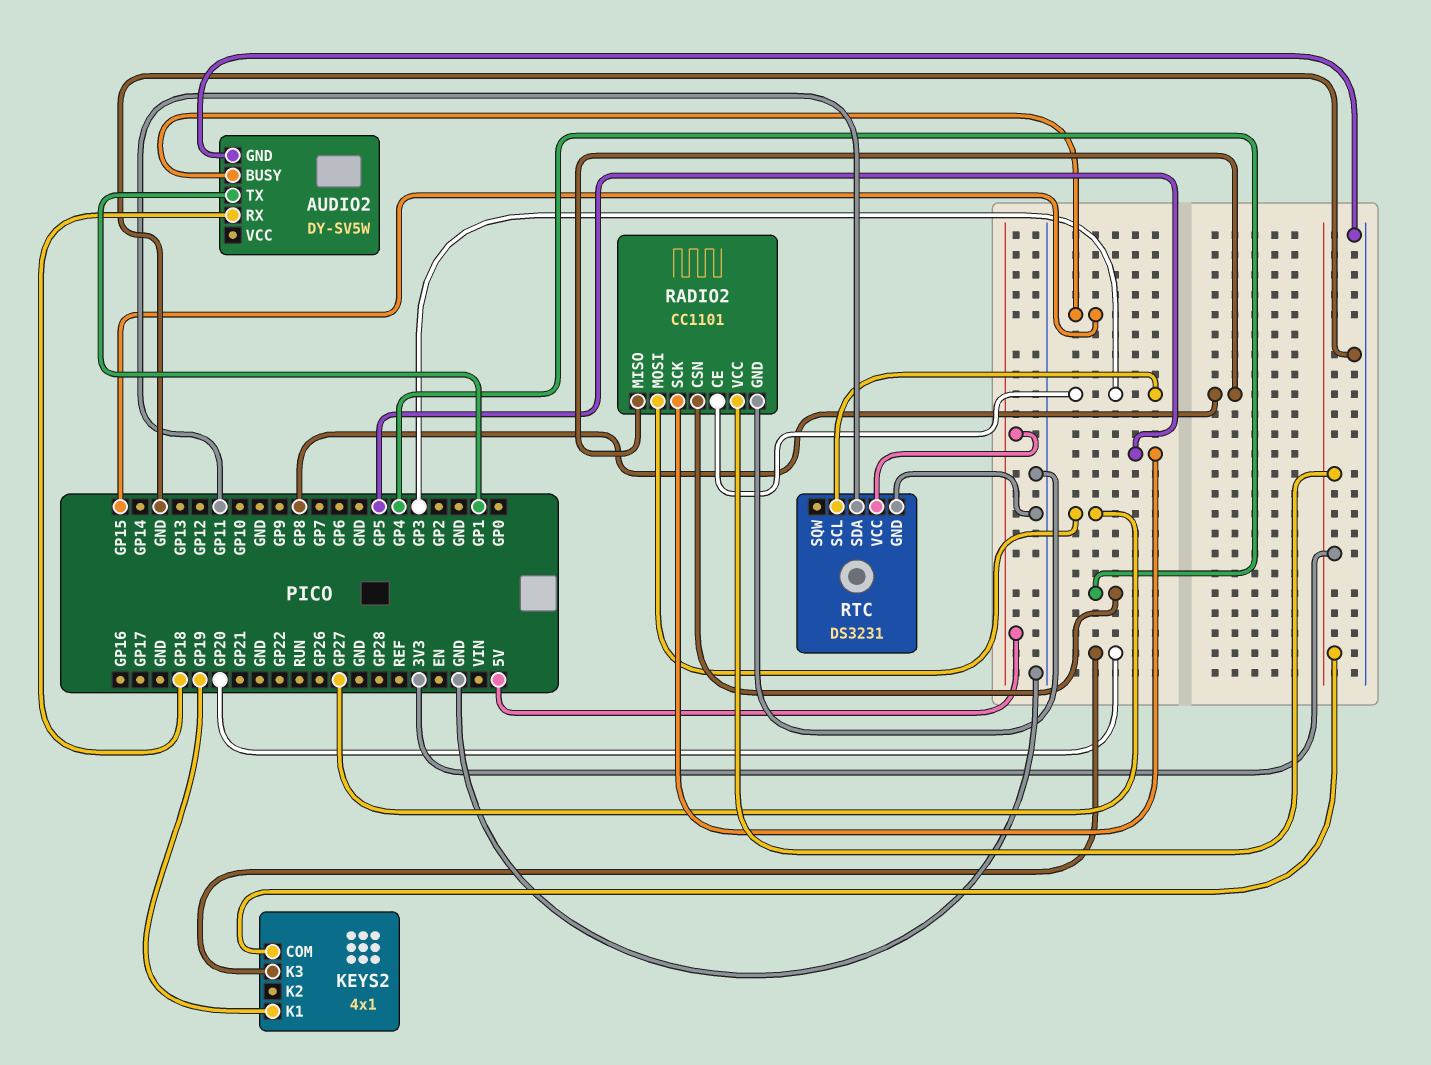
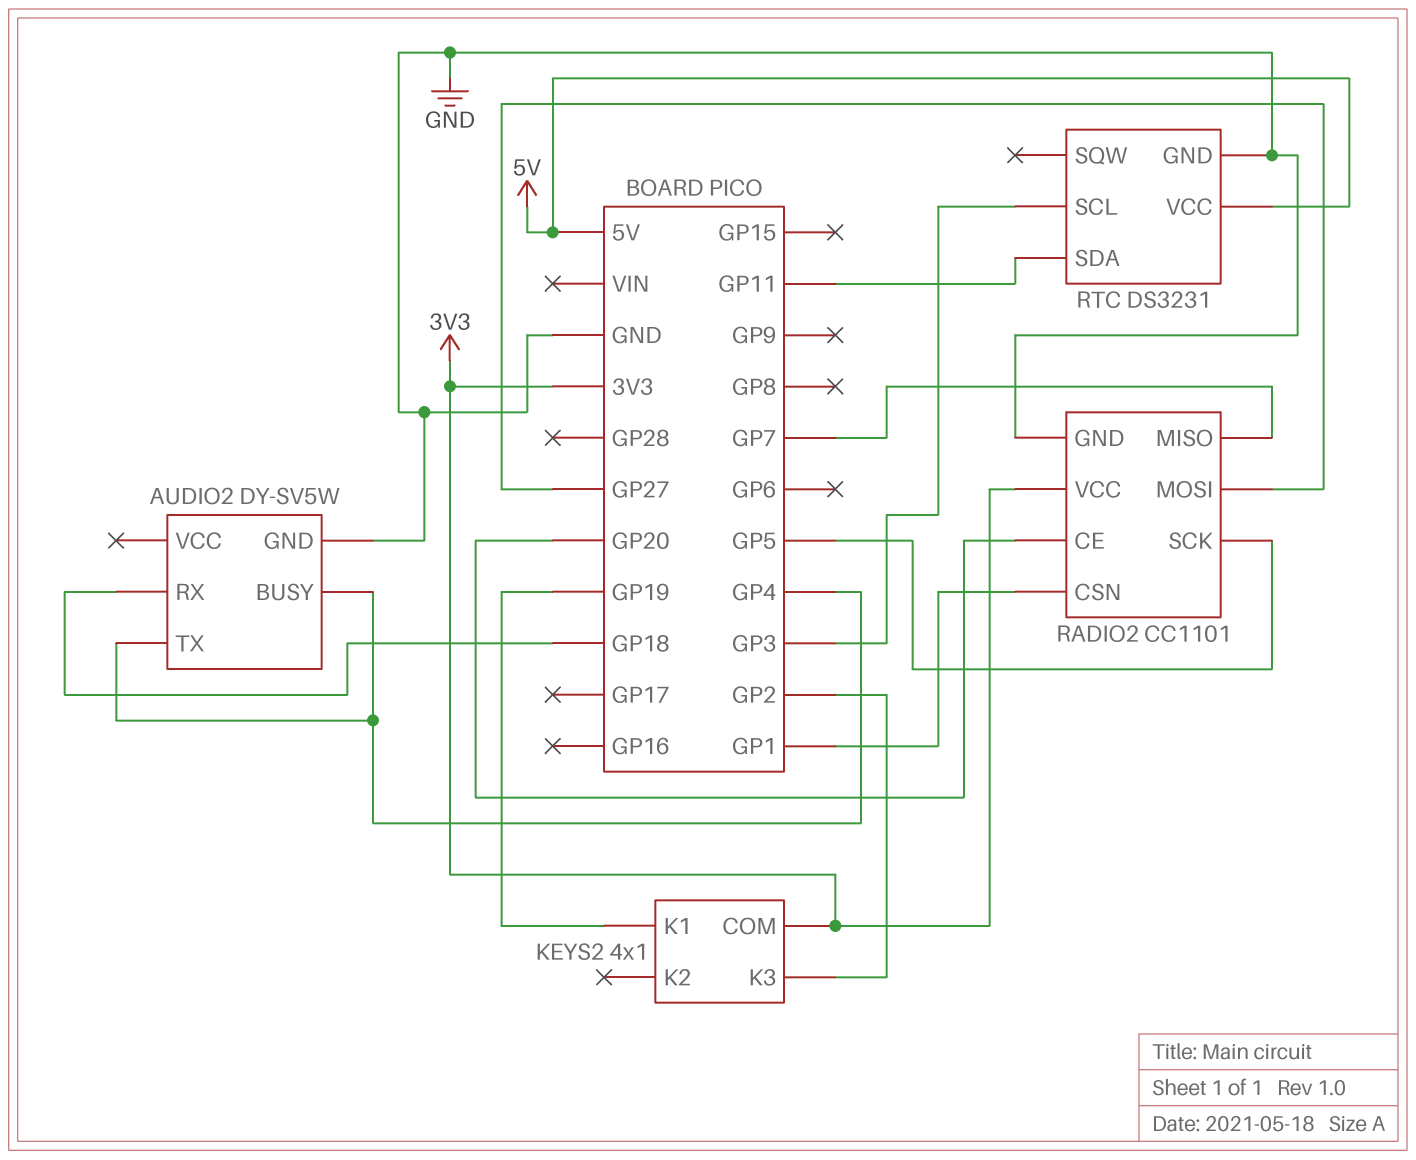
AUDIO2 pin BUSY: GP15 -> GP4
AUDIO2 pin TX: GP1 -> GP4
KEYS2 pin K3: GP20 -> GP2
RADIO2 pin CE: GP3 -> GP20
RADIO2 pin CSN: GP4 -> GP1
RADIO2 pin MISO: GP8 -> GP7

